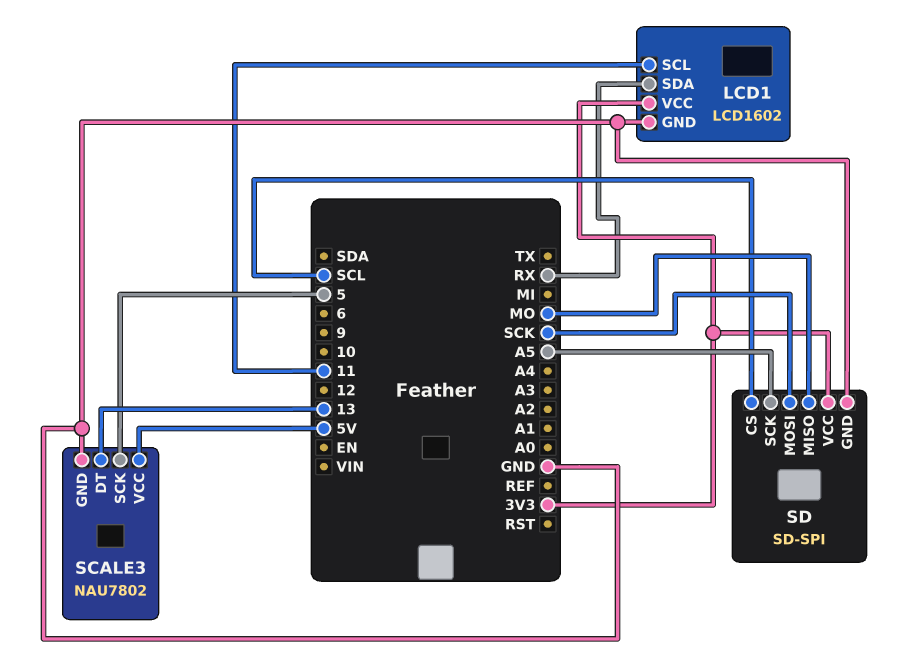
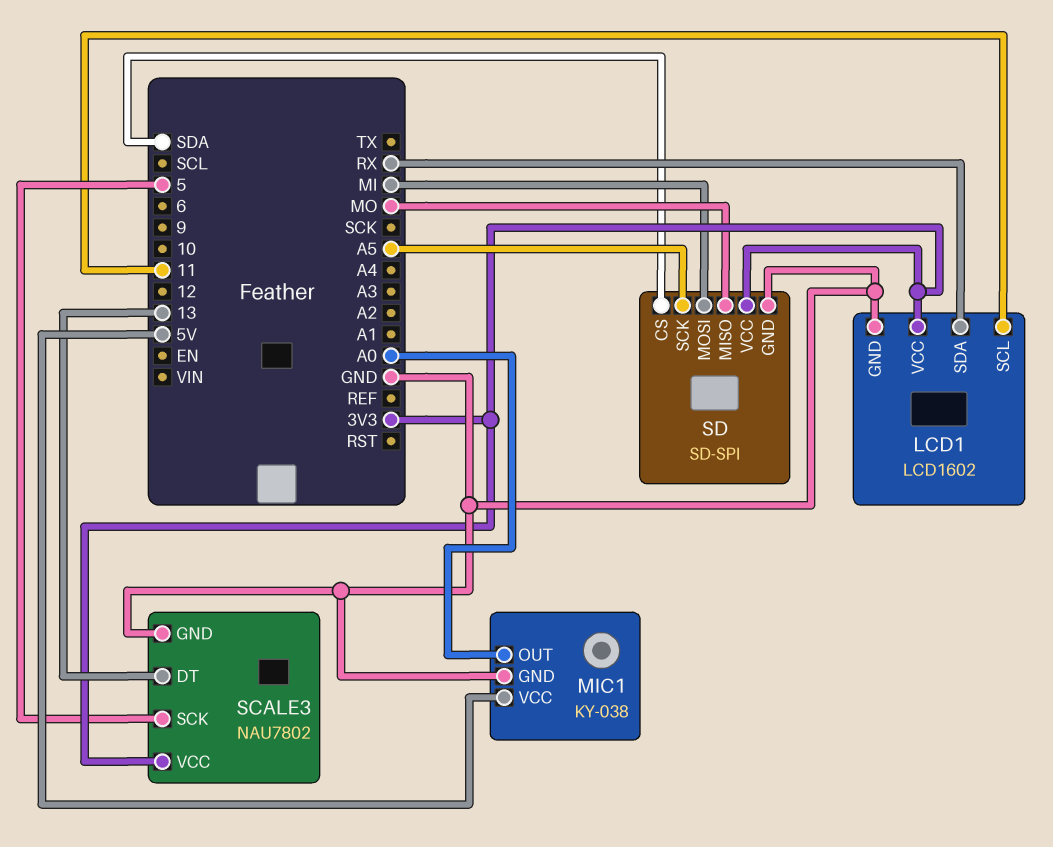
MIC1: none -> KY-038
MIC1 pin GND: none -> GND
MIC1 pin OUT: none -> A0
MIC1 pin VCC: none -> 5V
SCALE3 pin VCC: 5V -> 3V3
SD pin CS: SCL -> SDA
SD pin MOSI: SCK -> MI

